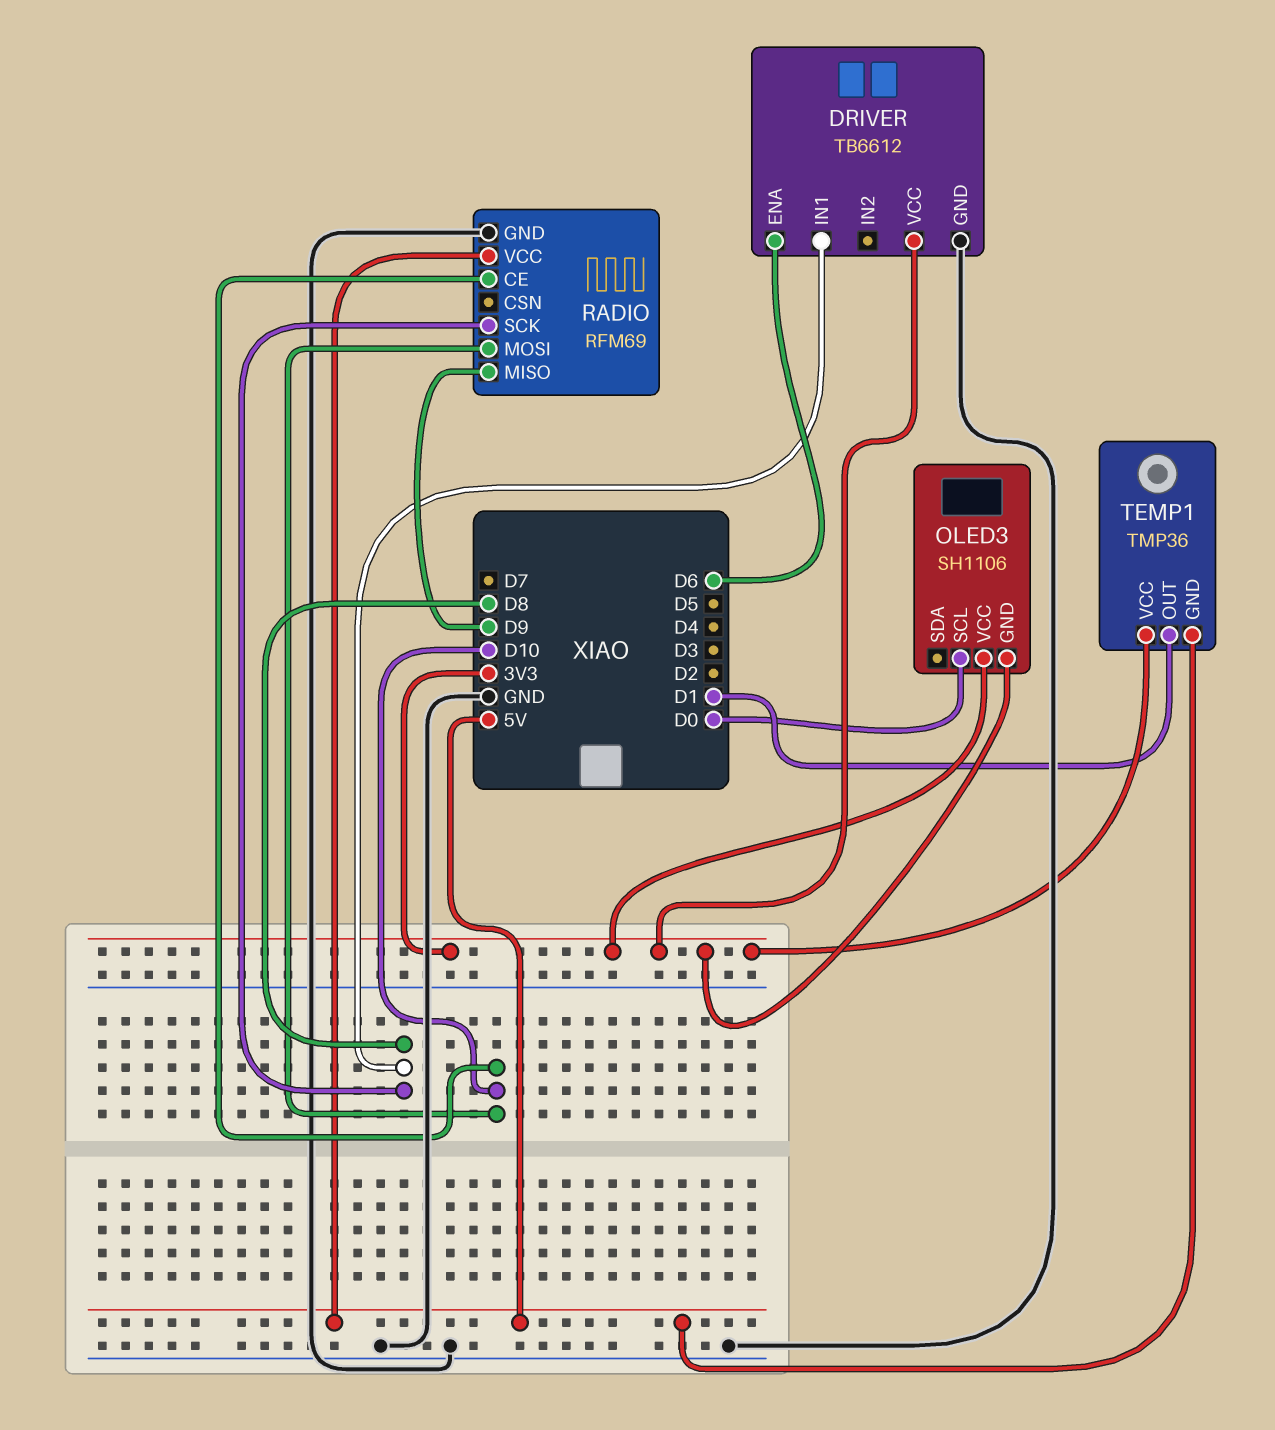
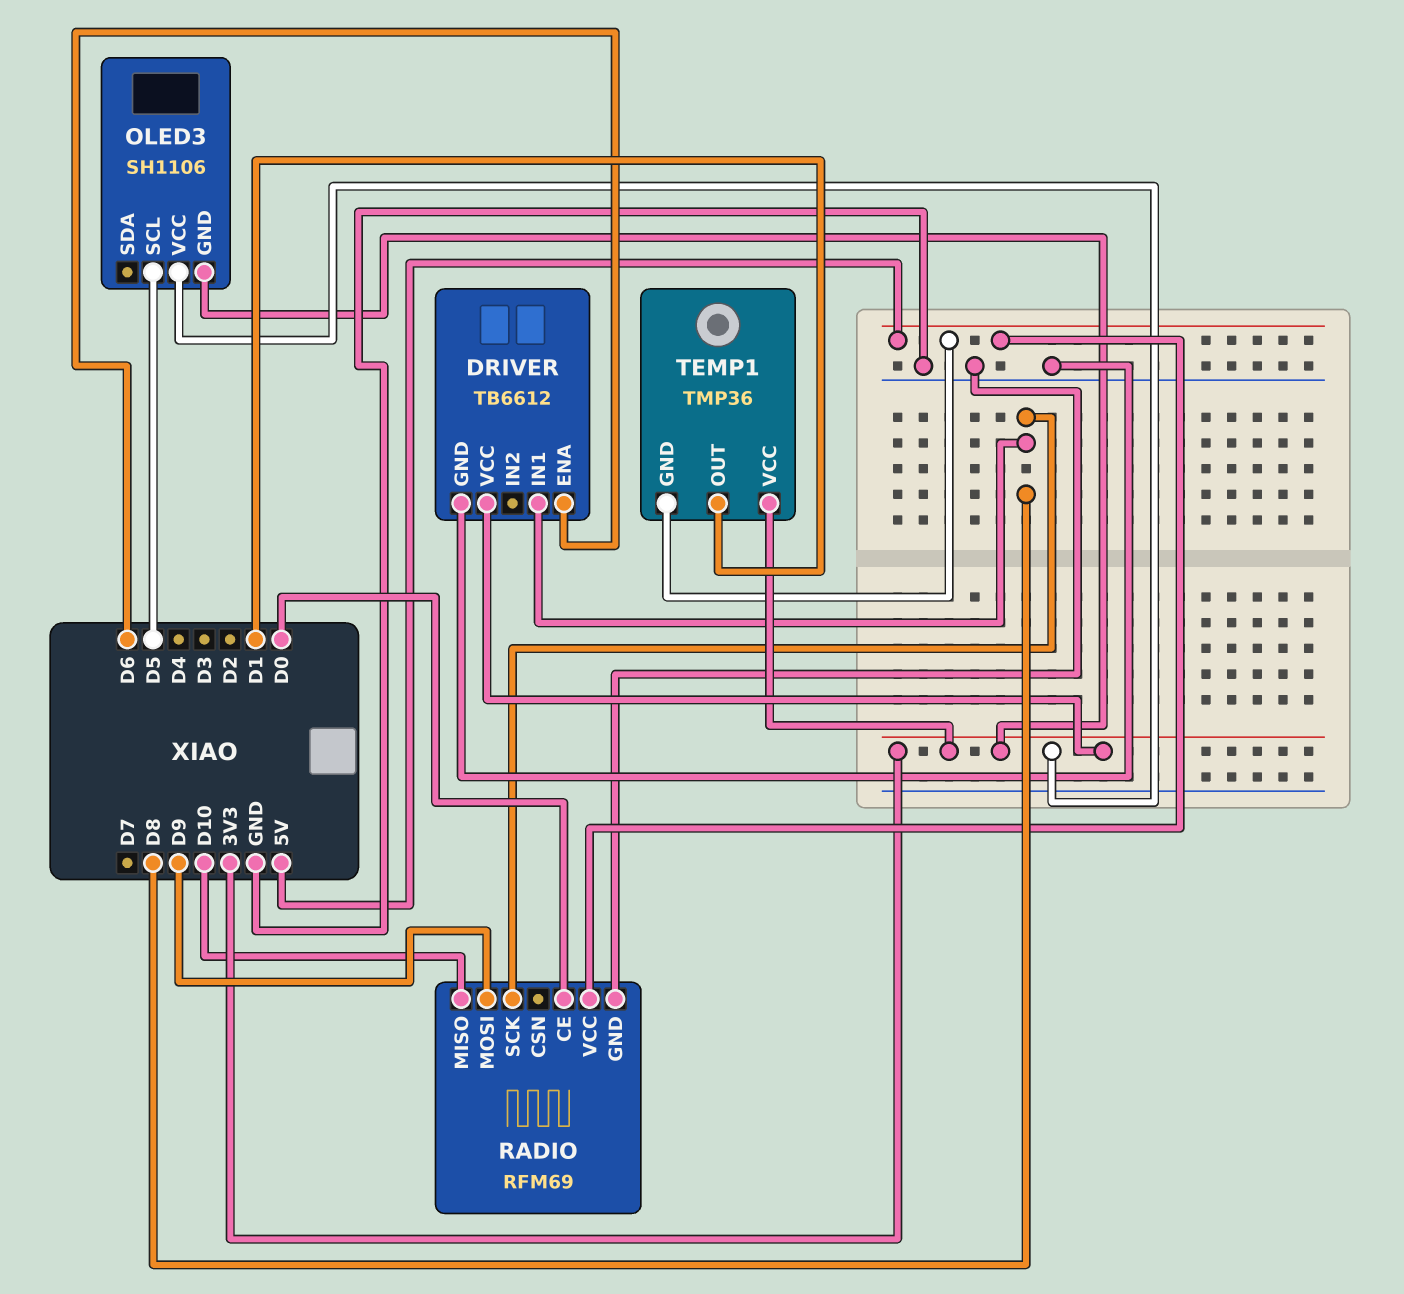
OLED3 pin SCL: D0 -> D5
RADIO pin CE: D10 -> D0
RADIO pin MISO: D9 -> D10
RADIO pin MOSI: D10 -> D9

